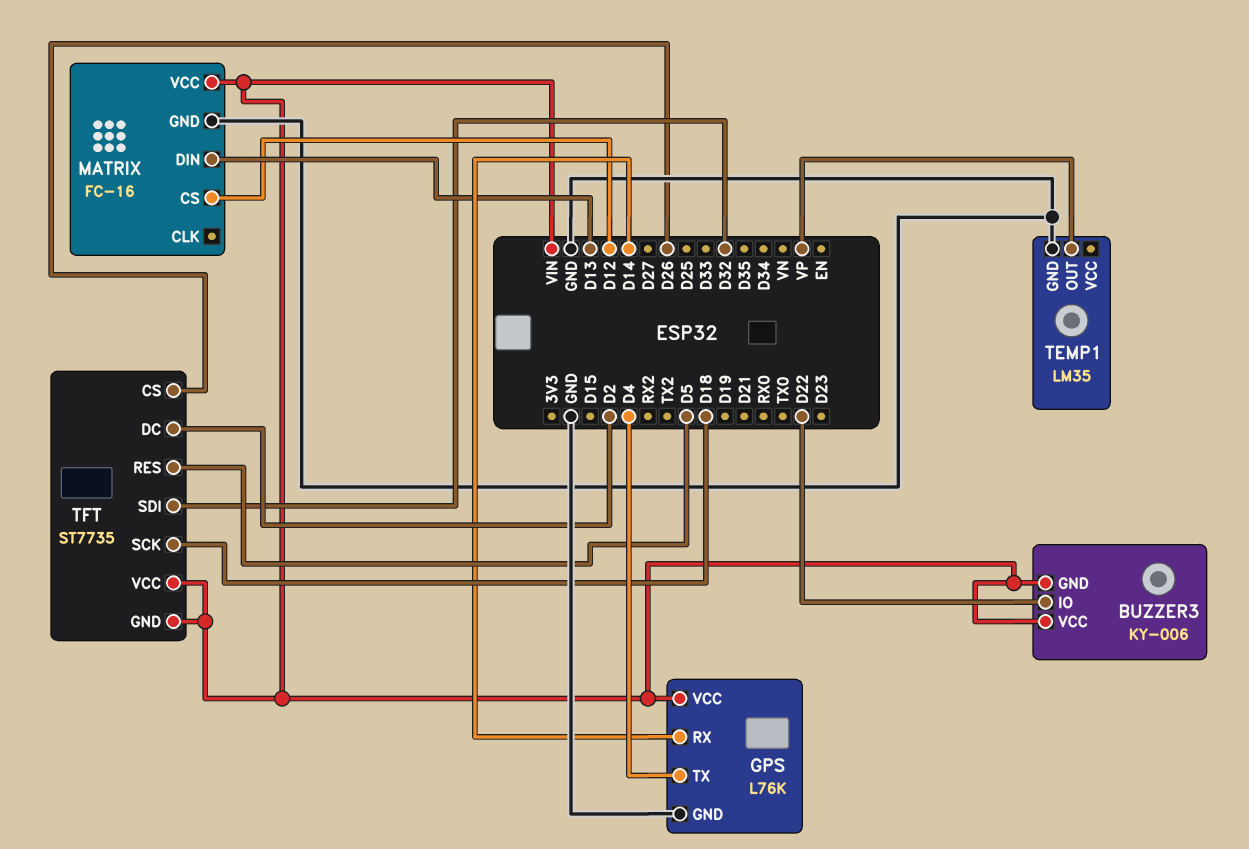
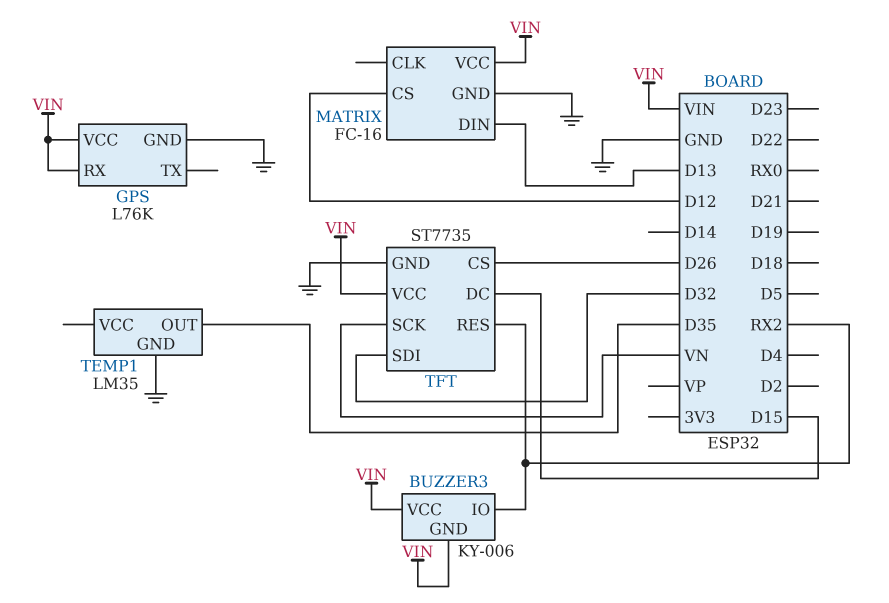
BUZZER3 pin IO: D22 -> RX2
GPS pin RX: D14 -> VIN
GPS pin TX: D4 -> none
TEMP1 pin OUT: VP -> D35
TFT pin DC: D2 -> D15
TFT pin GND: VIN -> GND
TFT pin RES: D5 -> RX2
TFT pin SCK: D18 -> VN

